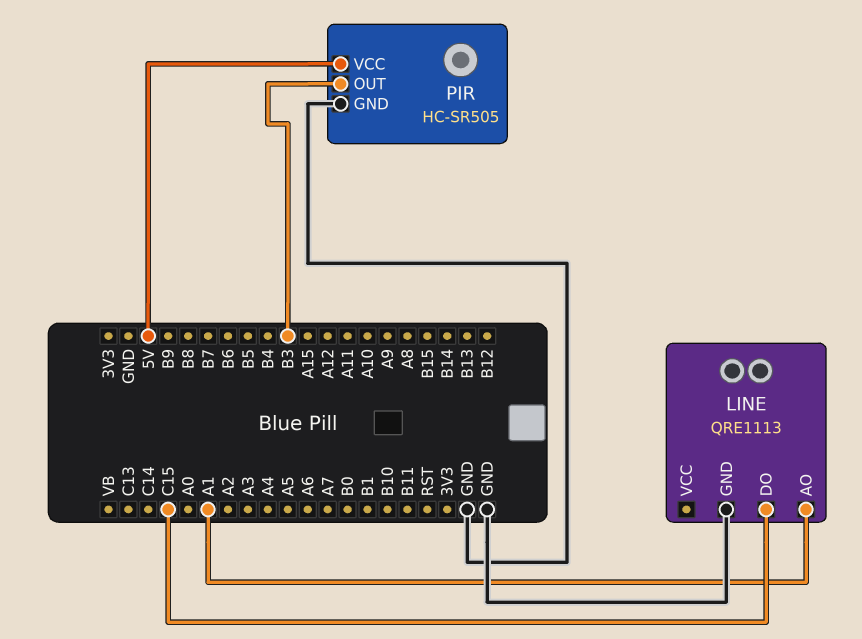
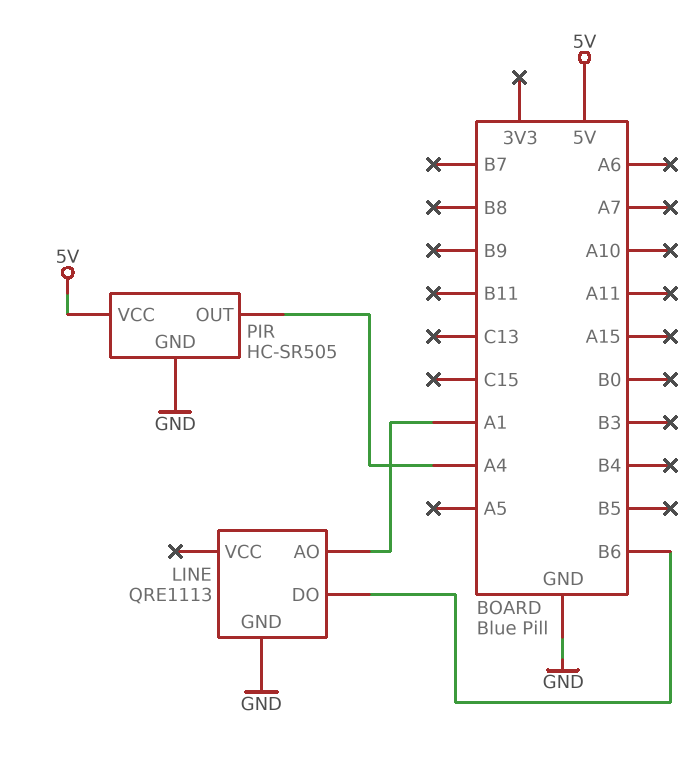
LINE pin DO: C15 -> B6
PIR pin OUT: B3 -> A4

